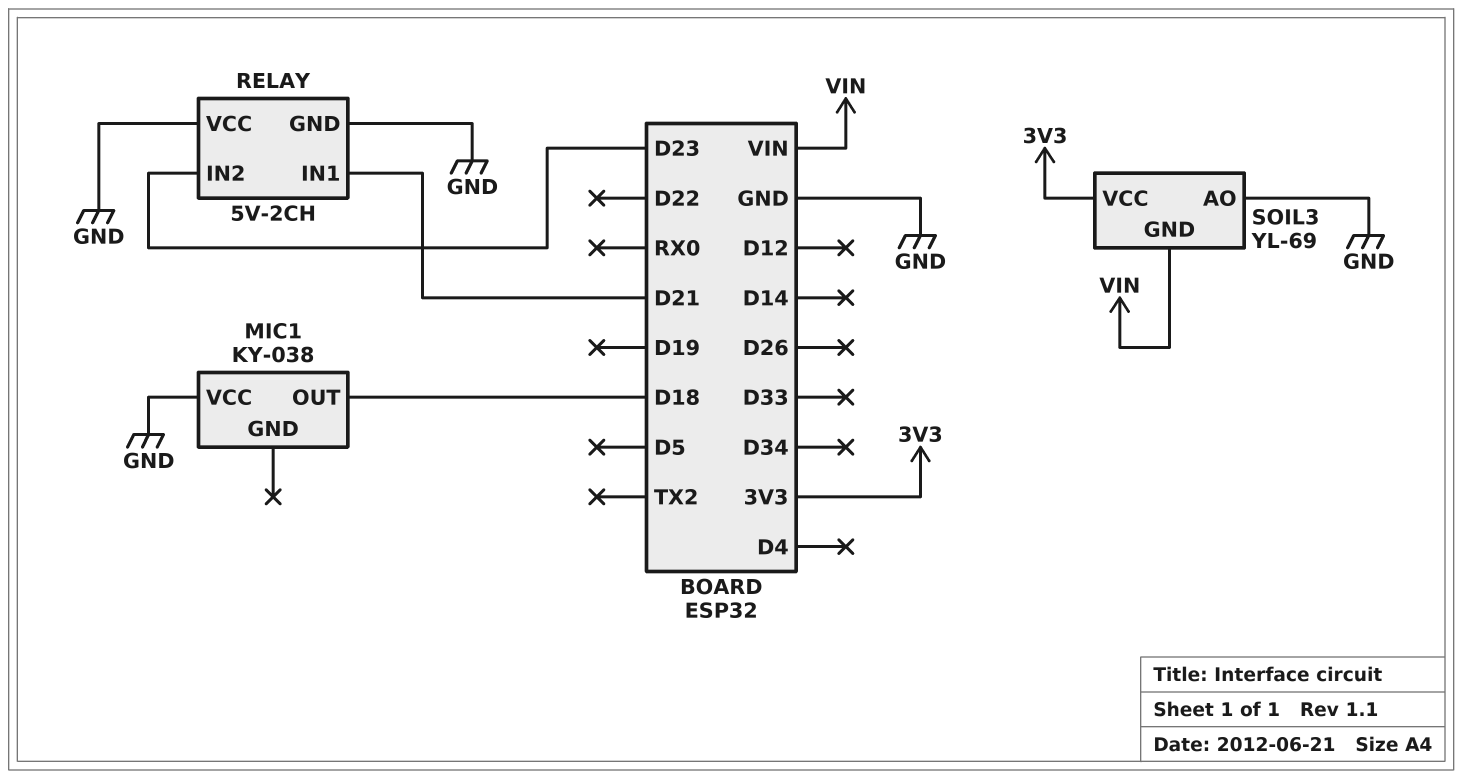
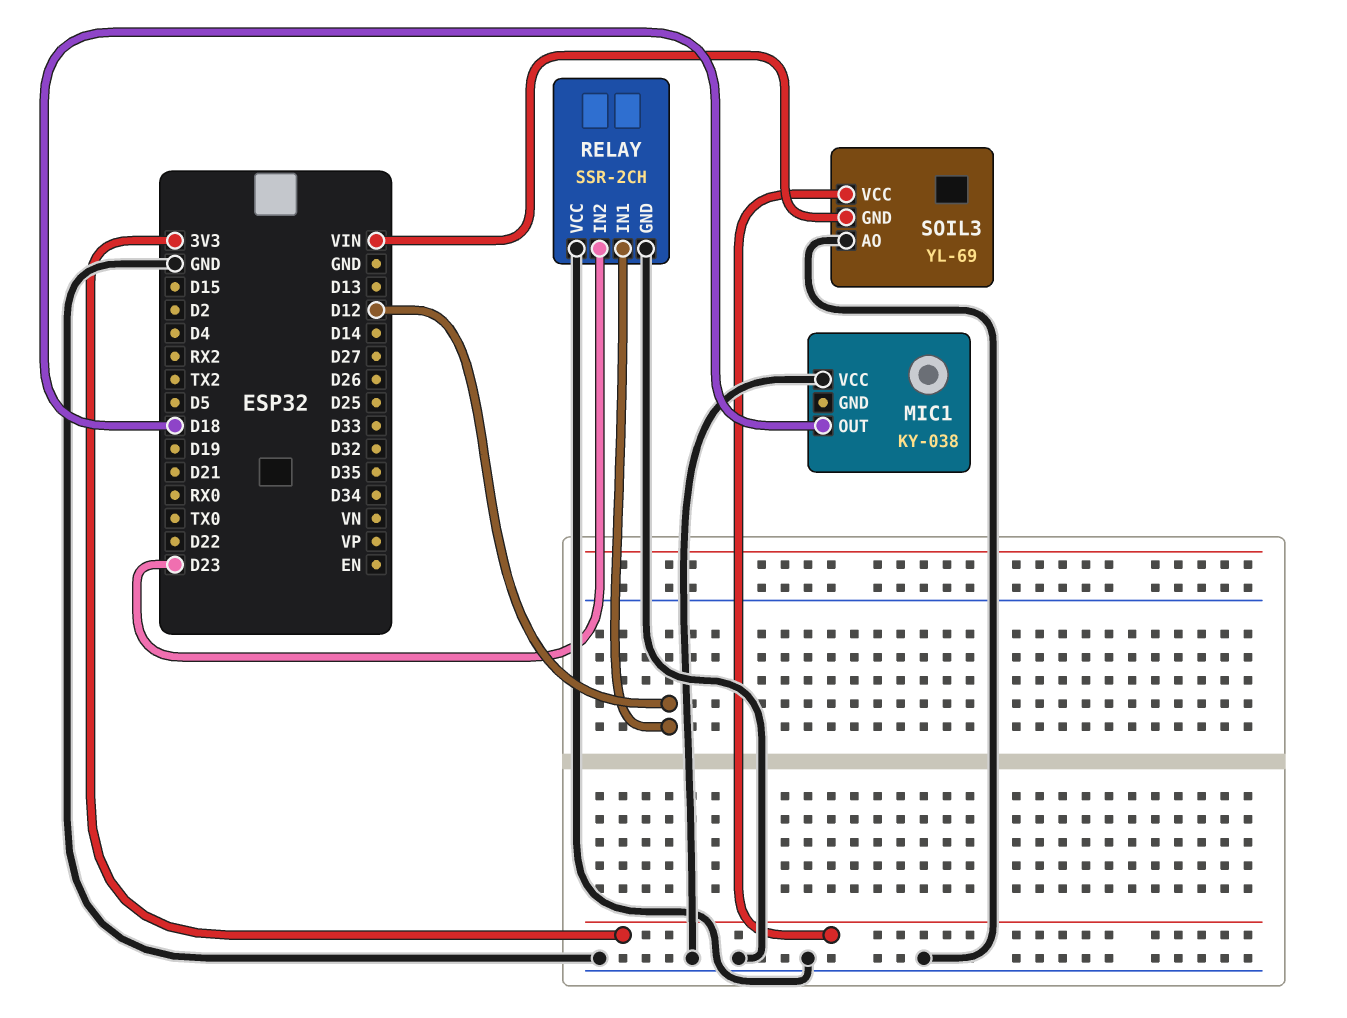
RELAY: 5V-2CH -> SSR-2CH
RELAY pin IN1: D21 -> D12

